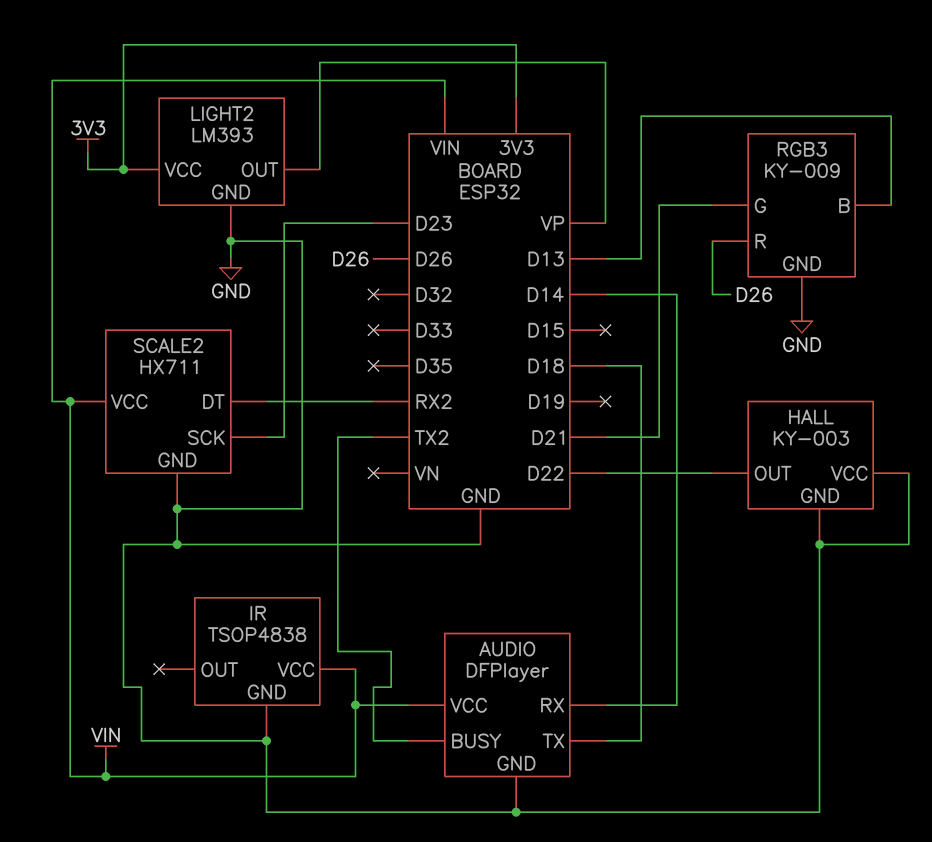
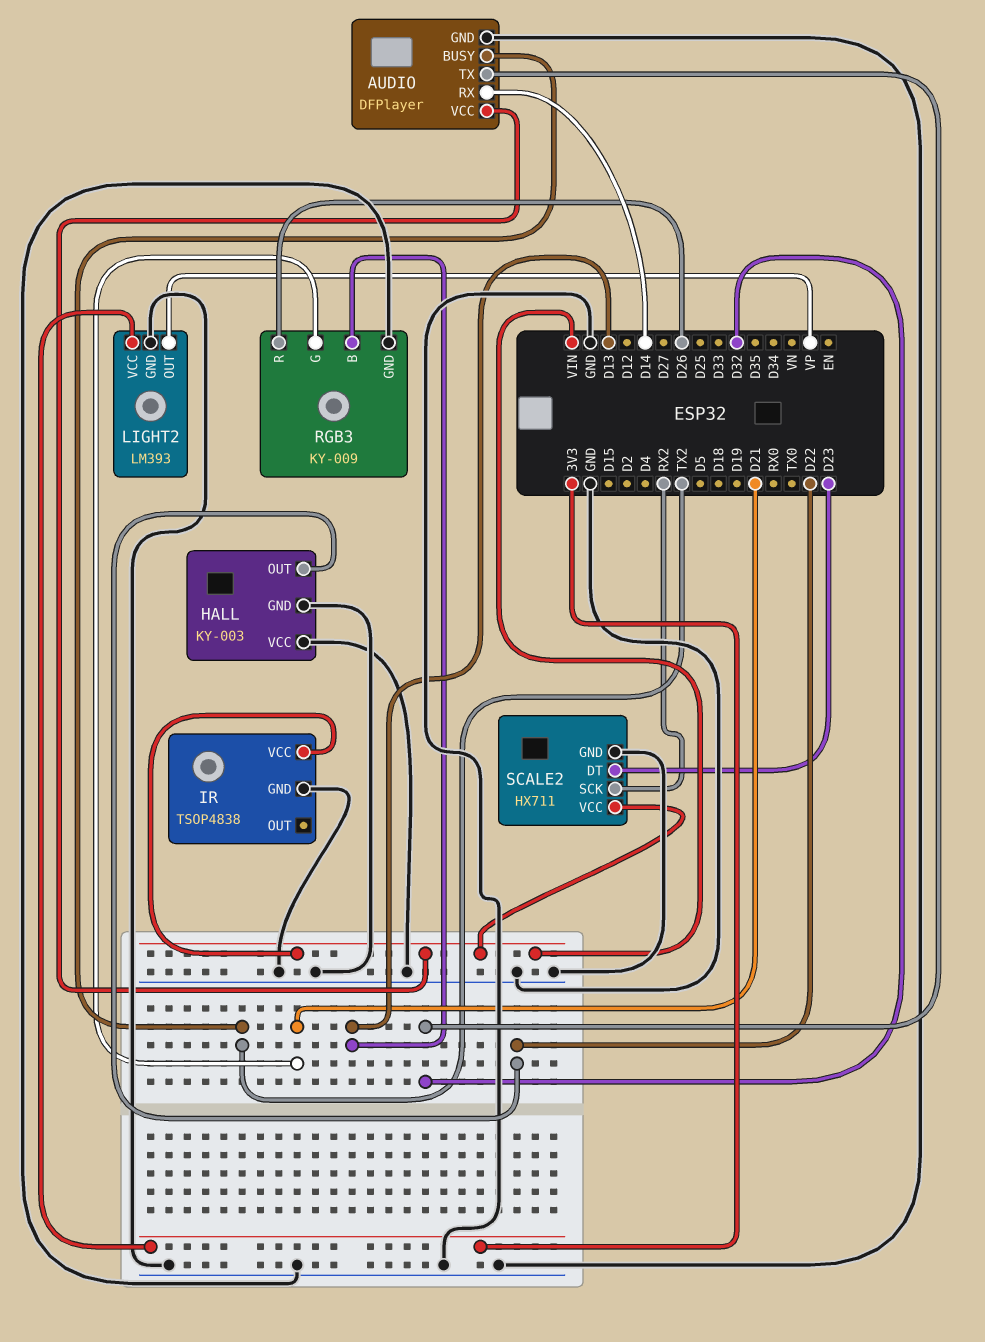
AUDIO pin TX: D18 -> D32
SCALE2 pin DT: RX2 -> D23
SCALE2 pin SCK: D23 -> RX2

